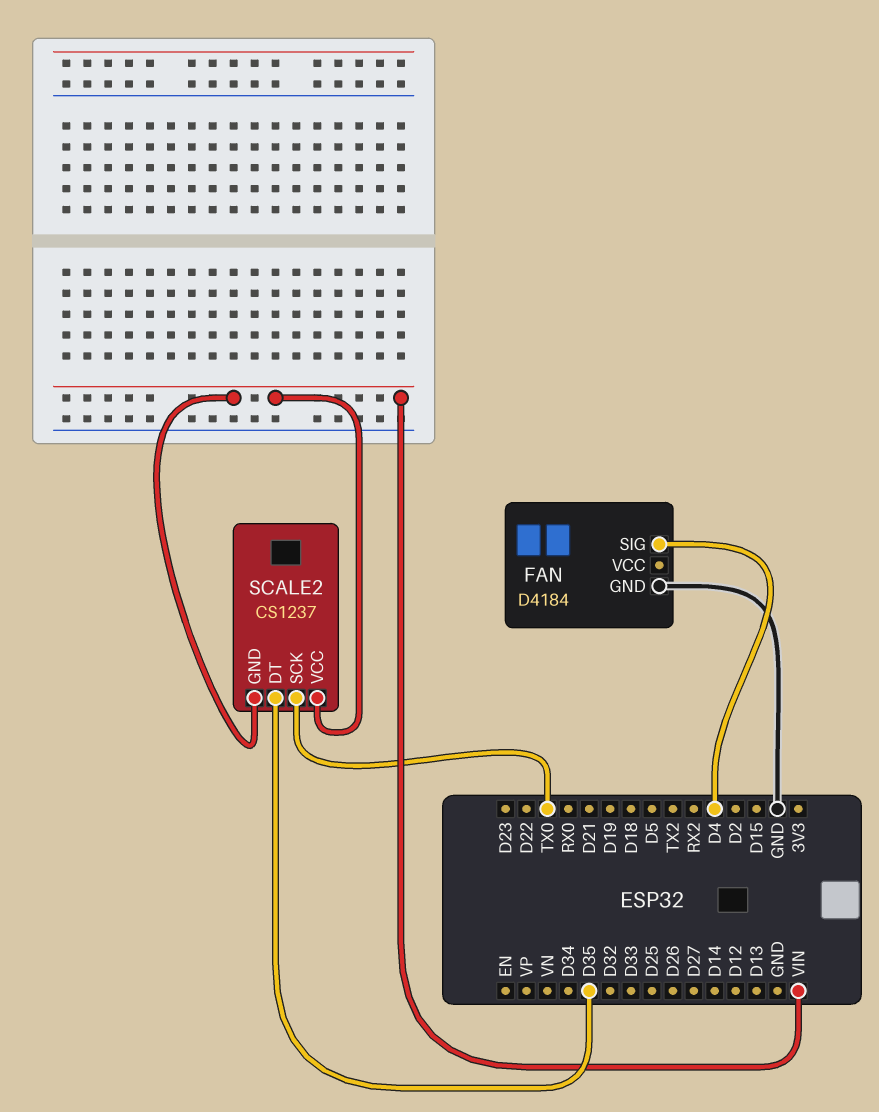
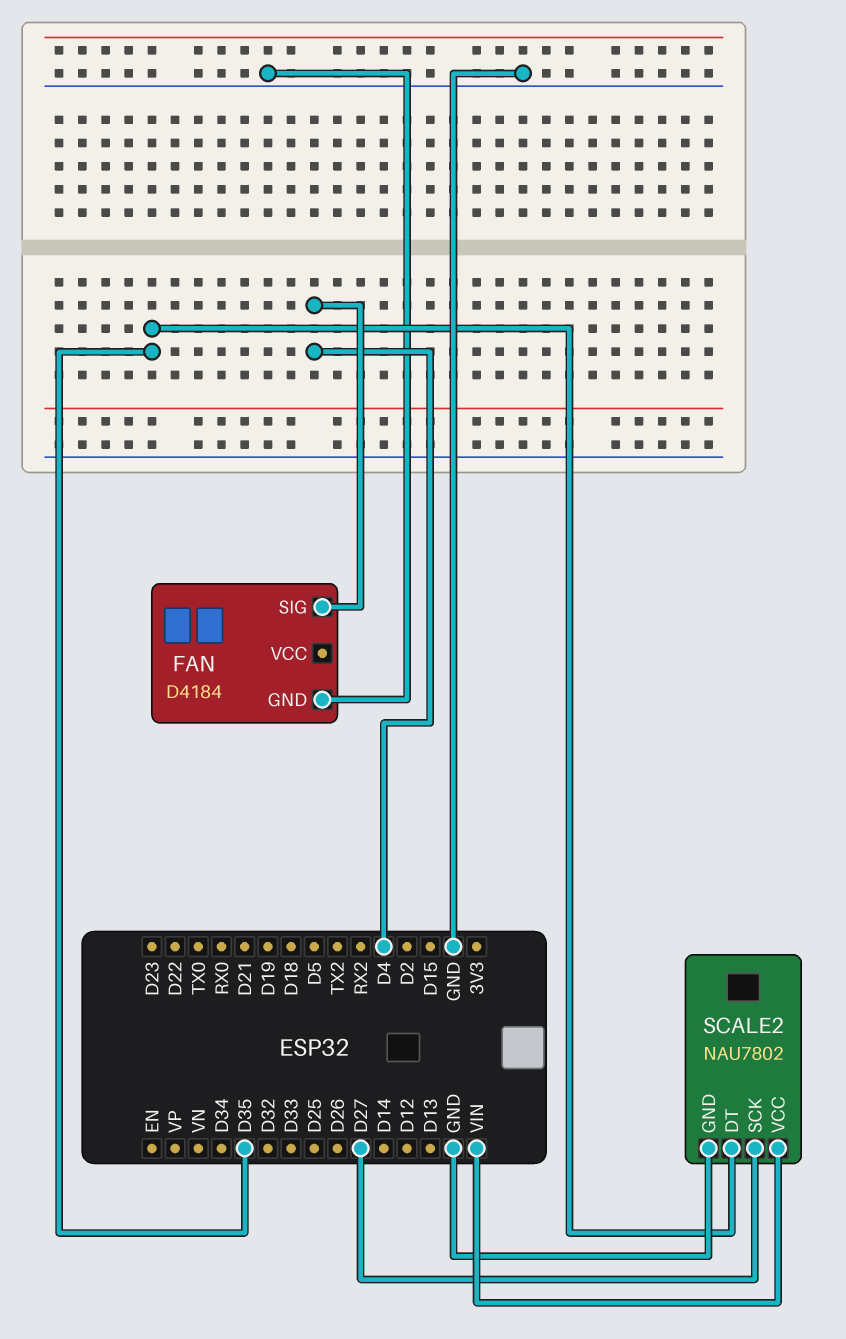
SCALE2: CS1237 -> NAU7802
SCALE2 pin GND: VIN -> GND
SCALE2 pin SCK: TX0 -> D27

